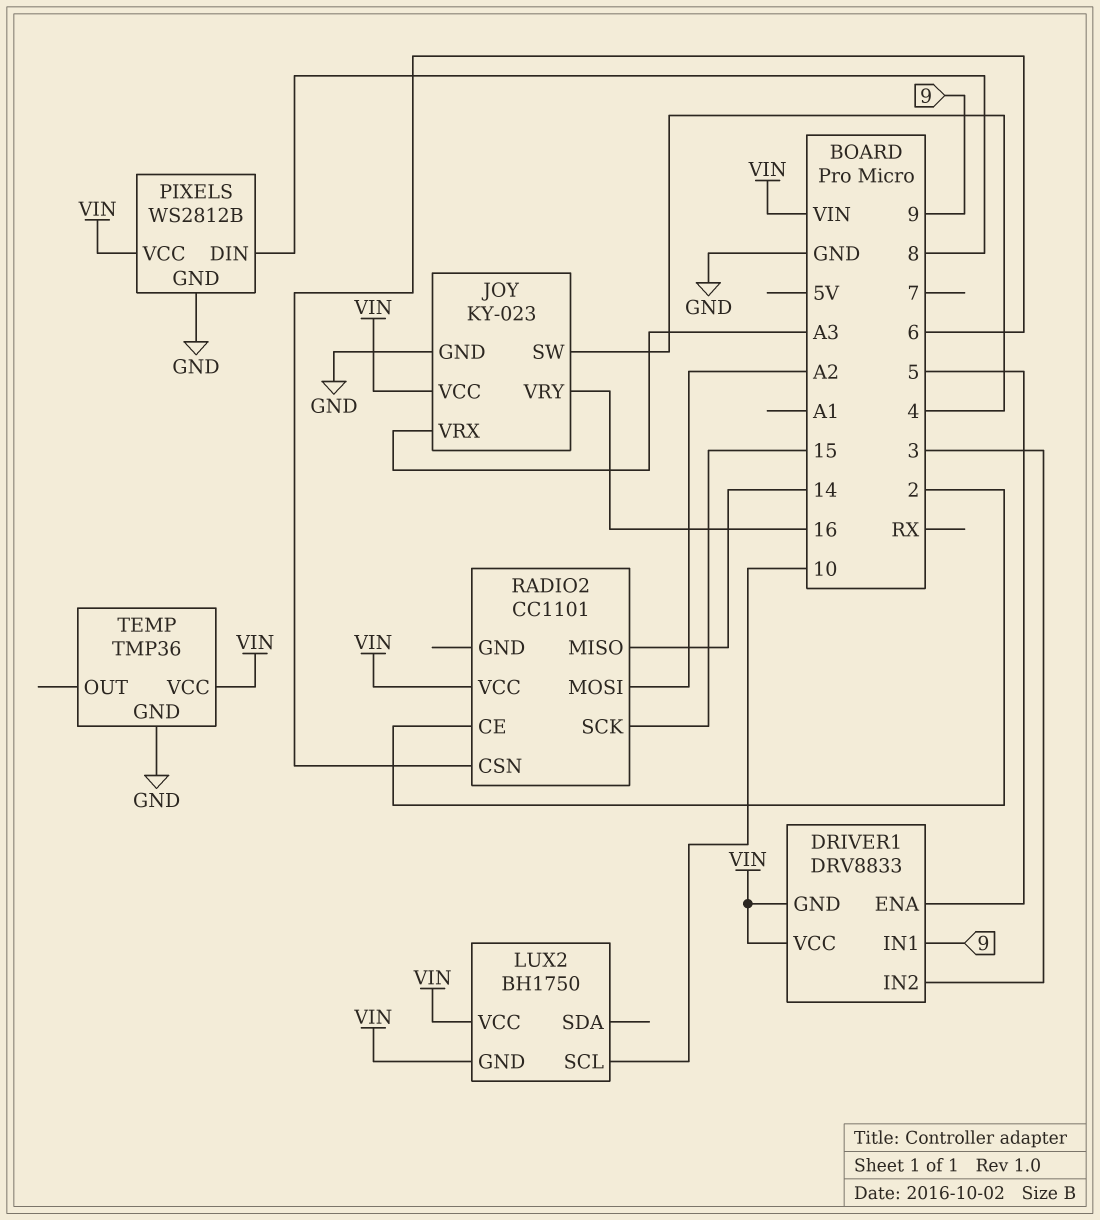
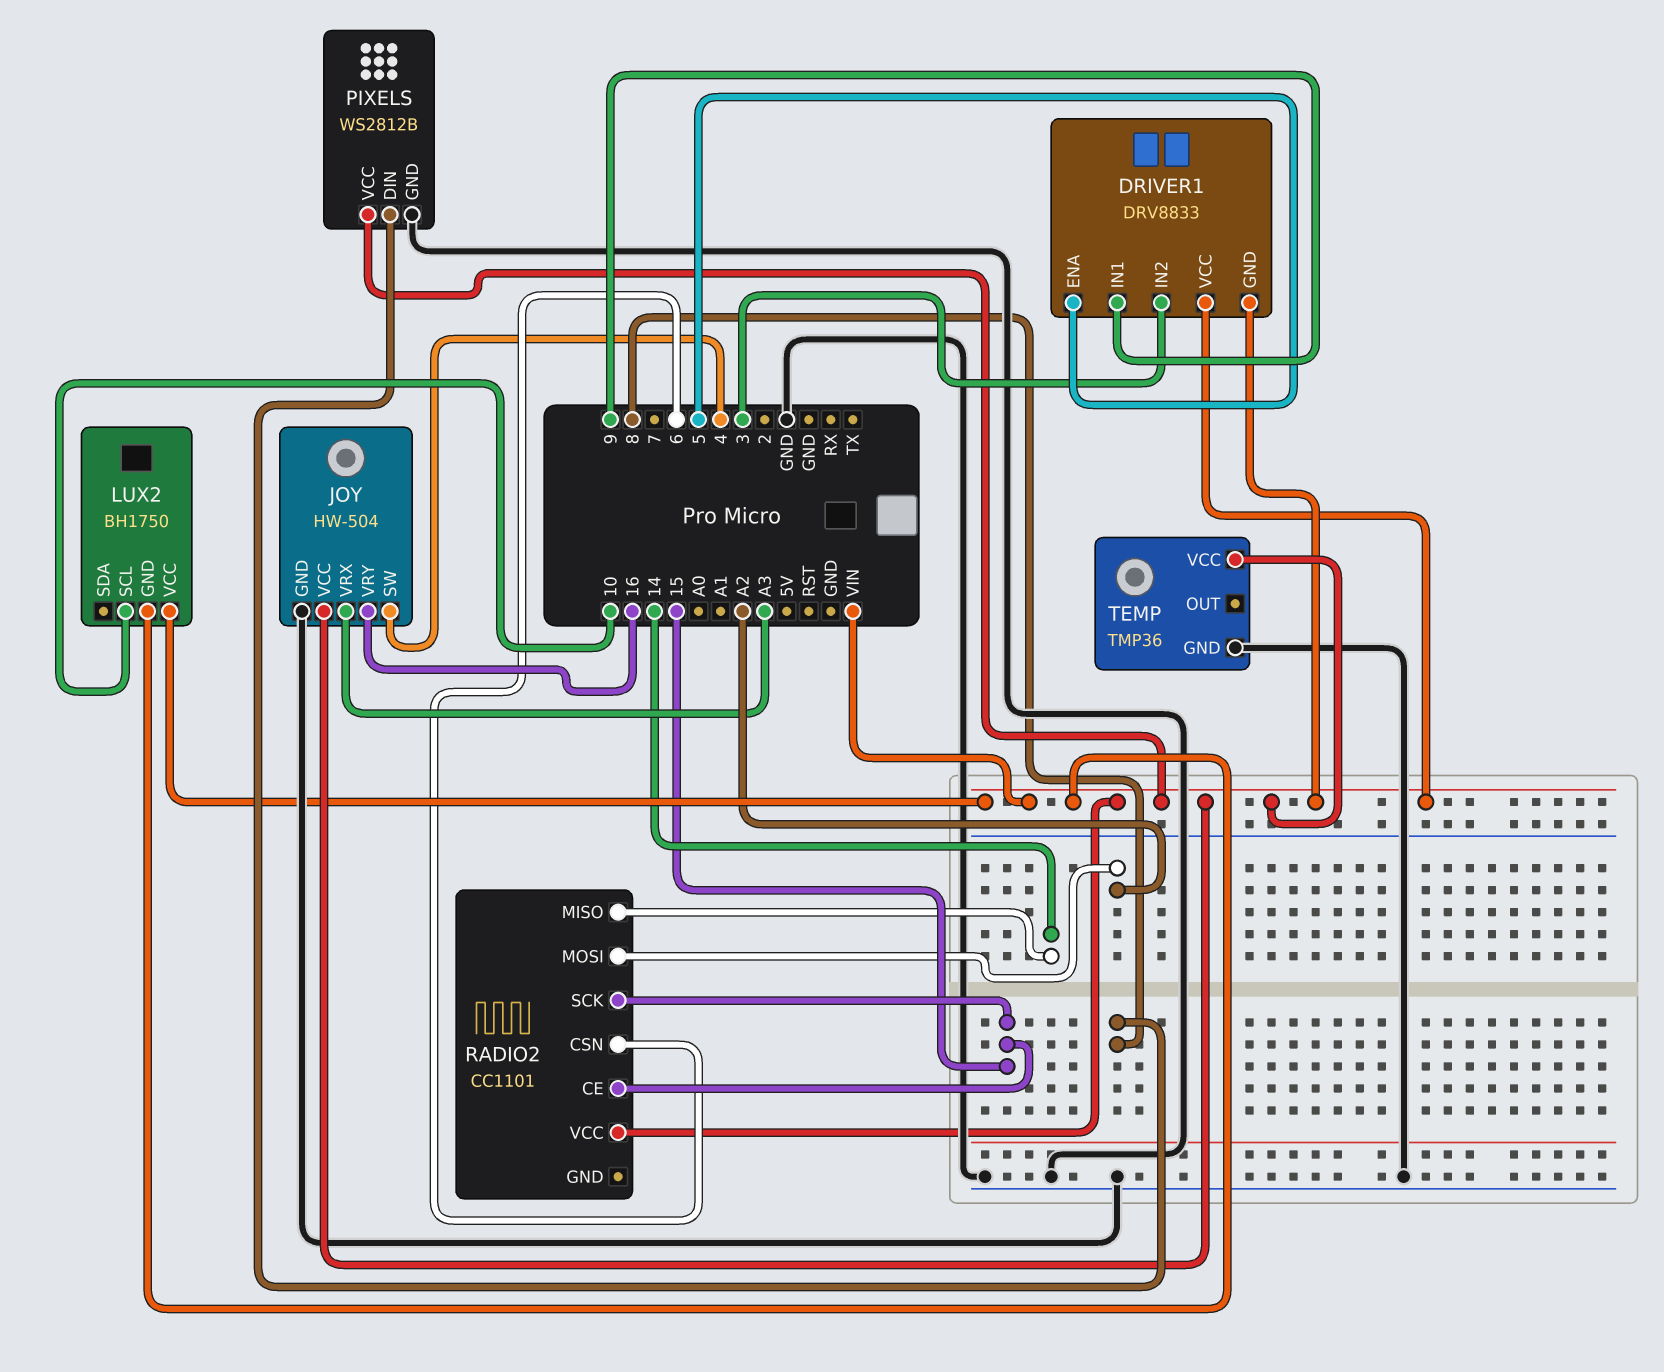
JOY: KY-023 -> HW-504
RADIO2 pin CE: 2 -> 15

